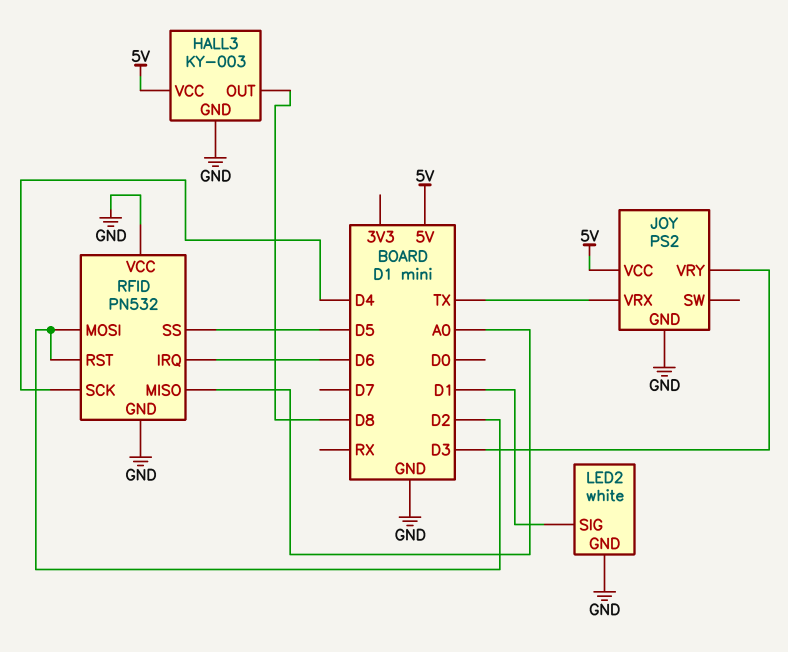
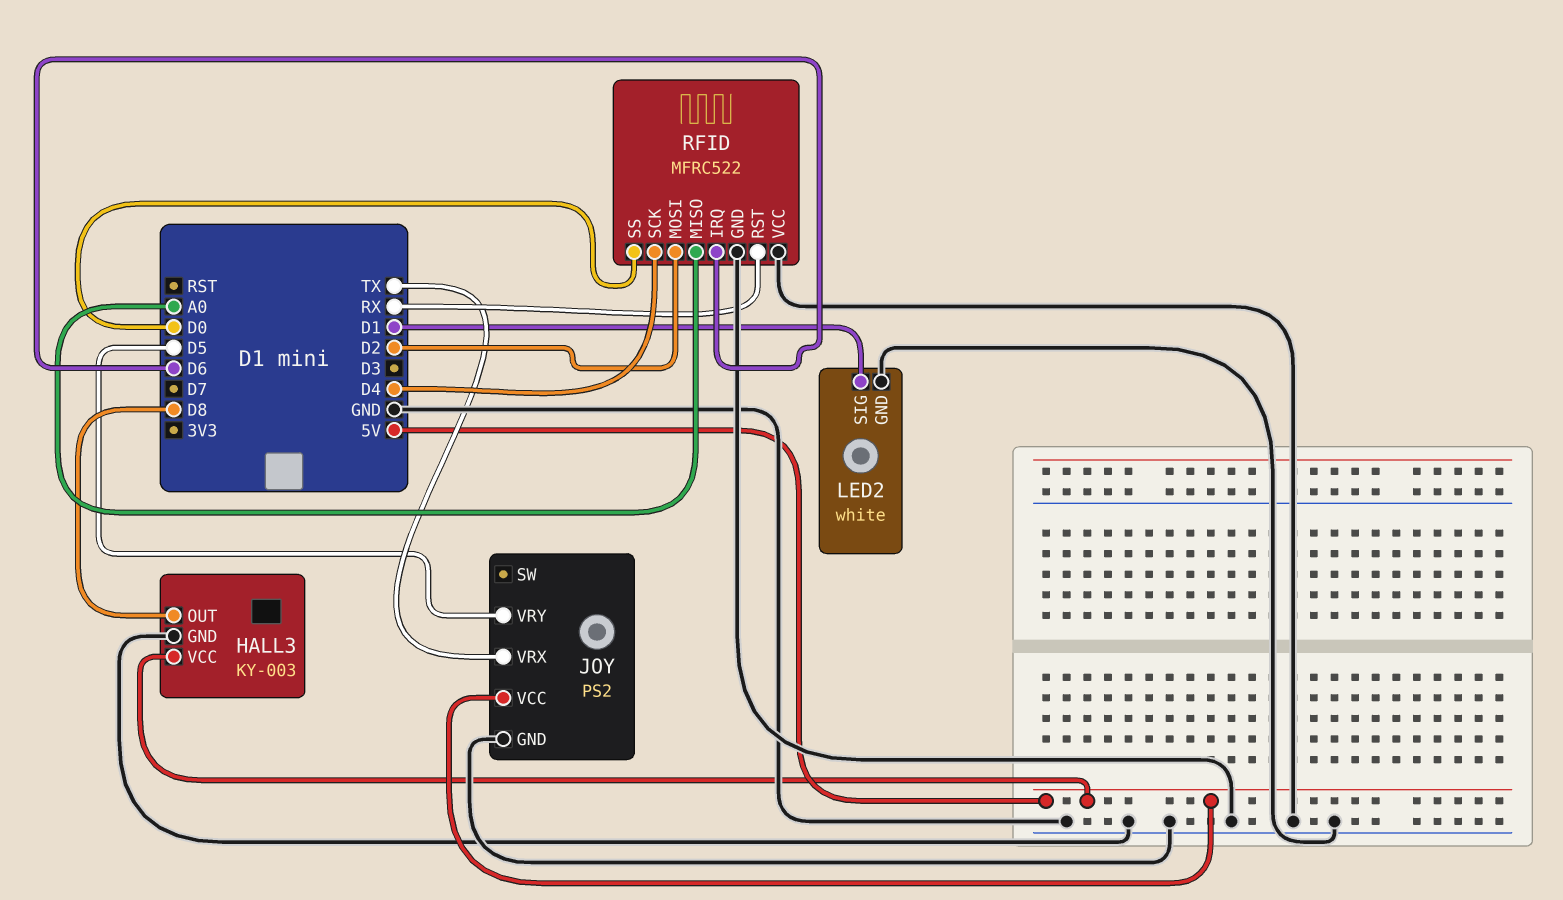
JOY pin VRY: D3 -> D5
RFID: PN532 -> MFRC522
RFID pin RST: D2 -> RX
RFID pin SS: D5 -> D0

